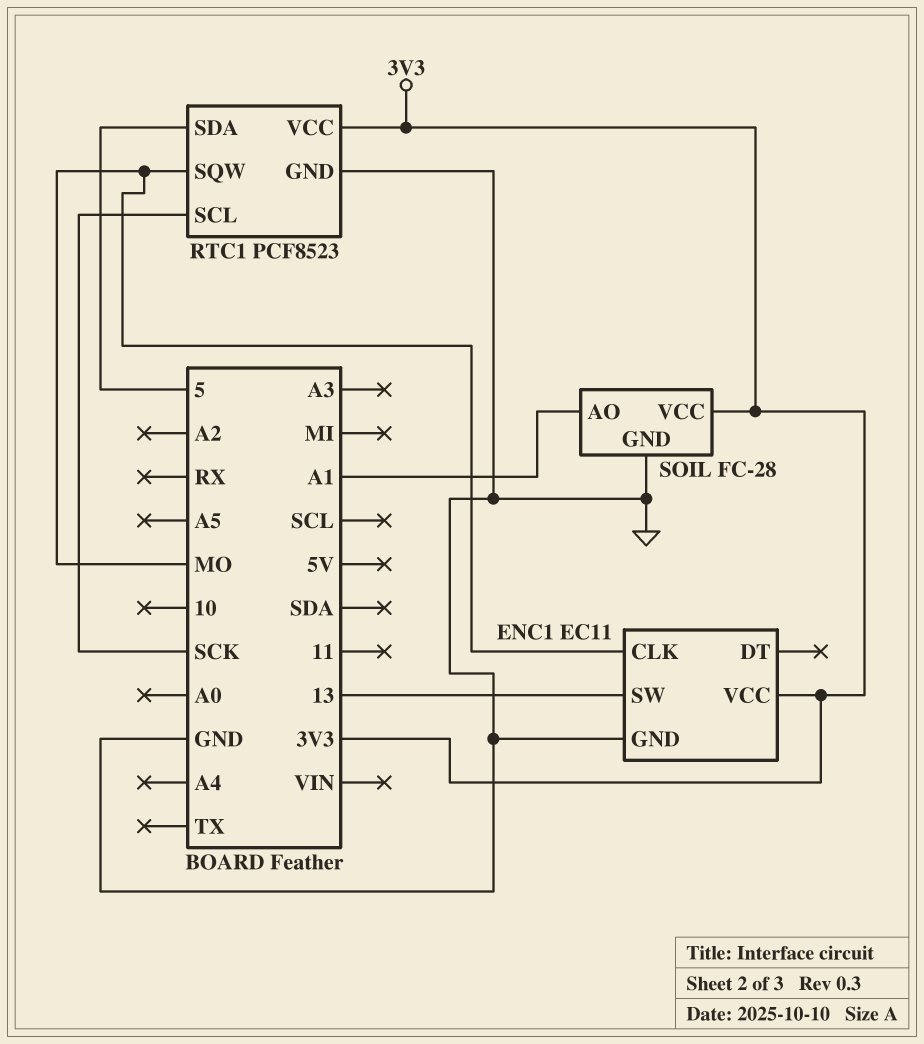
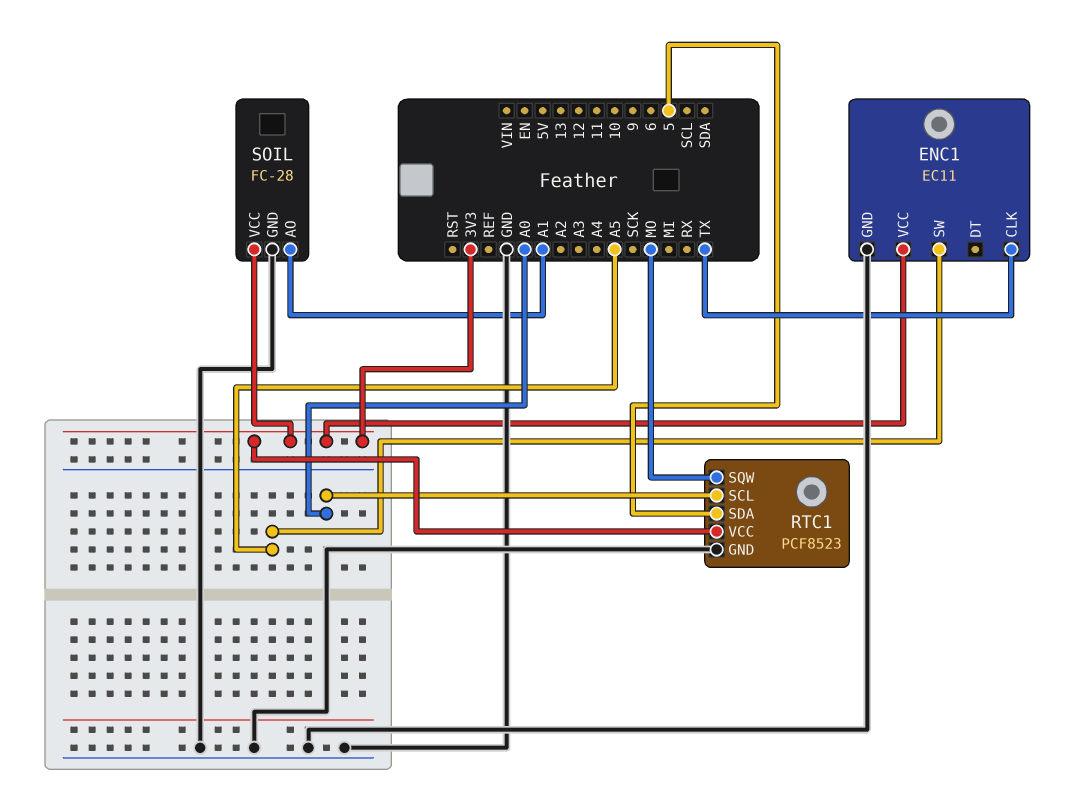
ENC1 pin CLK: MO -> TX
ENC1 pin SW: 13 -> A5
RTC1 pin SCL: SCK -> A0

